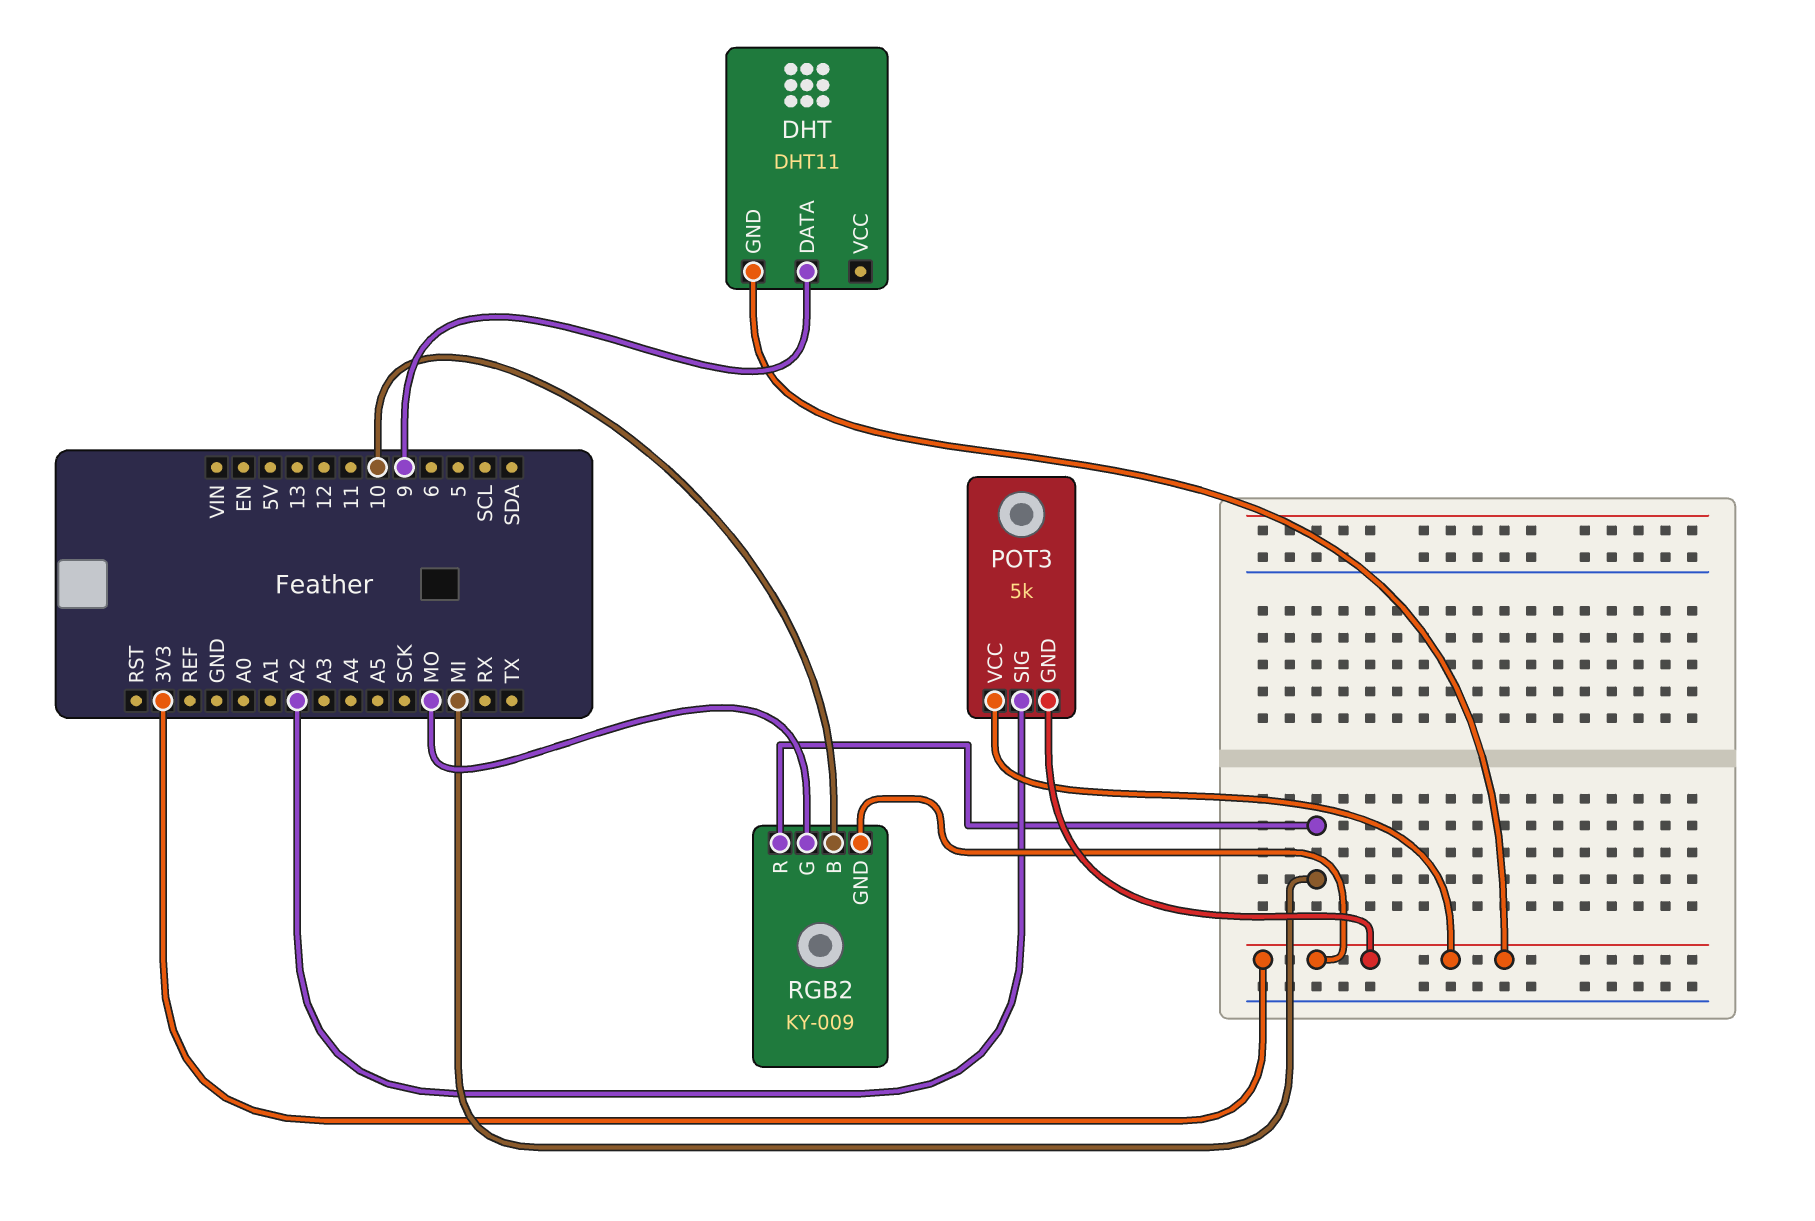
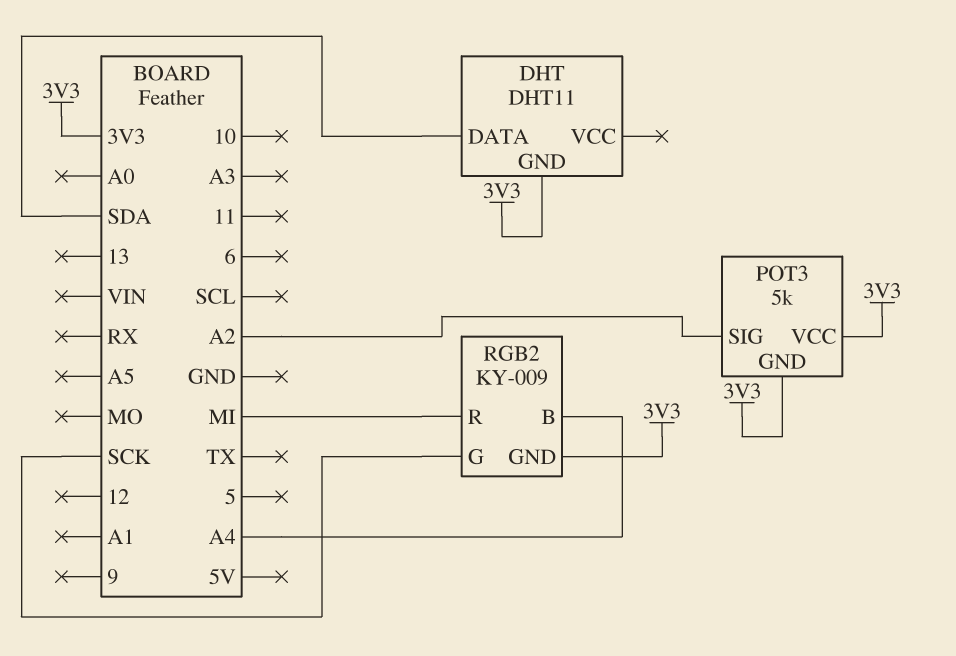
DHT pin DATA: 9 -> SDA
RGB2 pin B: 10 -> A4
RGB2 pin G: MO -> SCK

